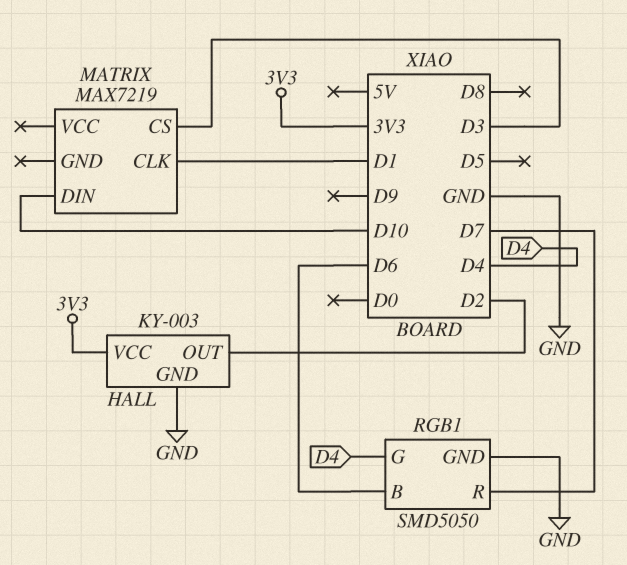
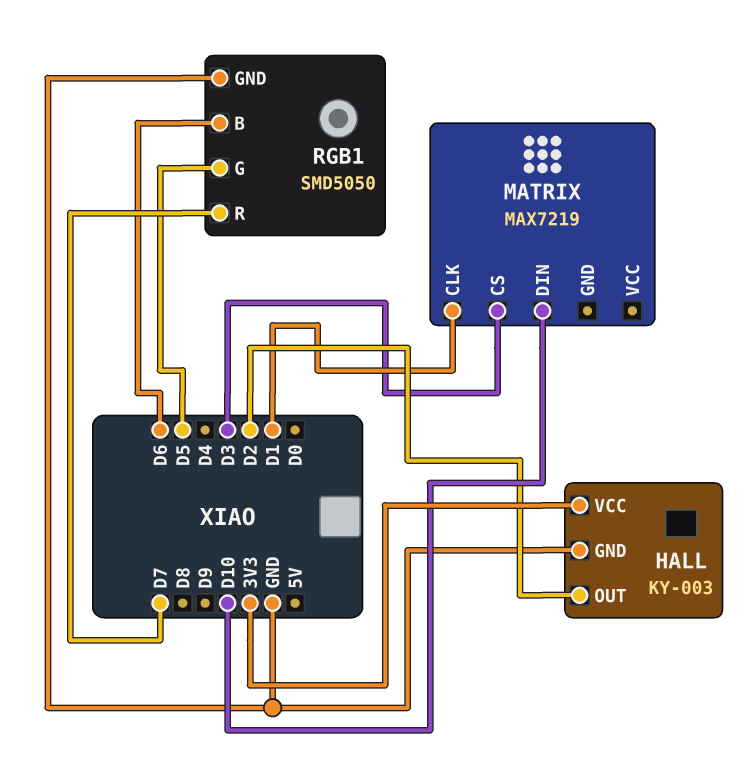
RGB1 pin G: D4 -> D5

